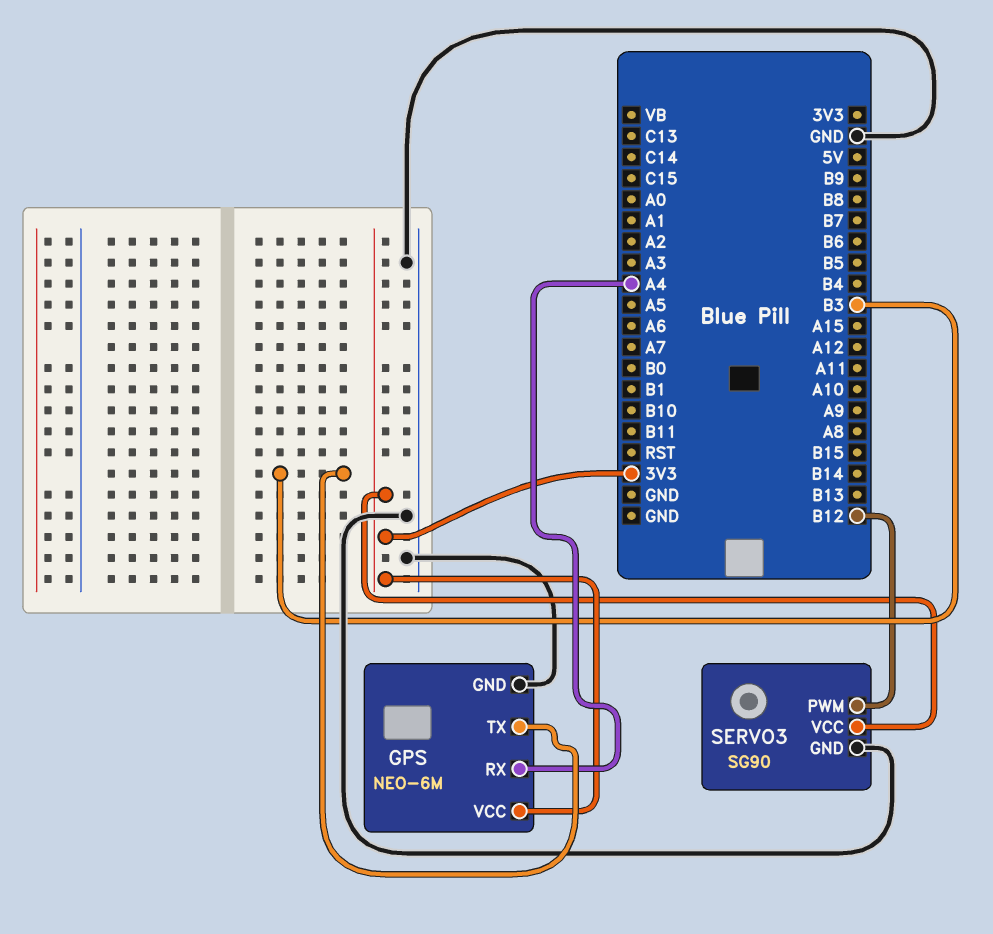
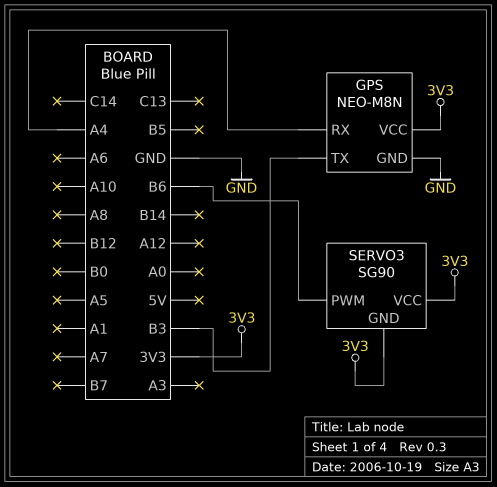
GPS: NEO-6M -> NEO-M8N
SERVO3 pin GND: GND -> 3V3
SERVO3 pin PWM: B12 -> B6

